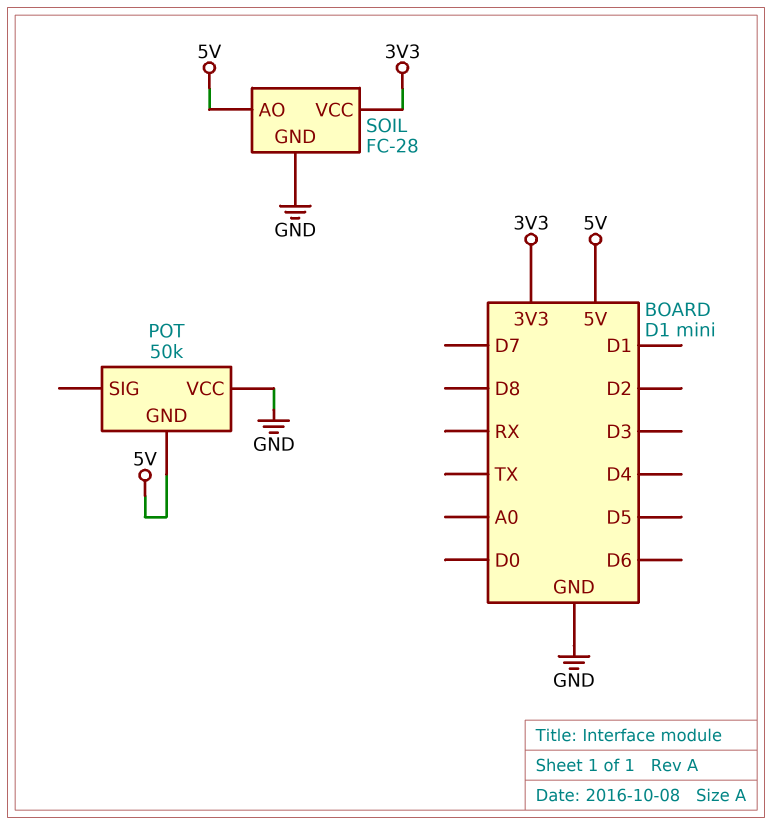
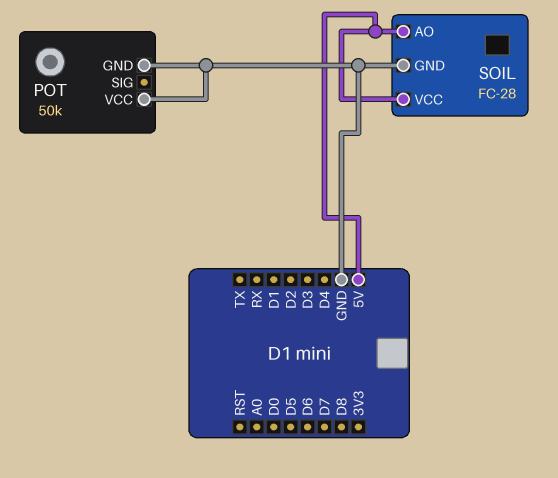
POT pin GND: 5V -> GND
SOIL pin VCC: 3V3 -> 5V

